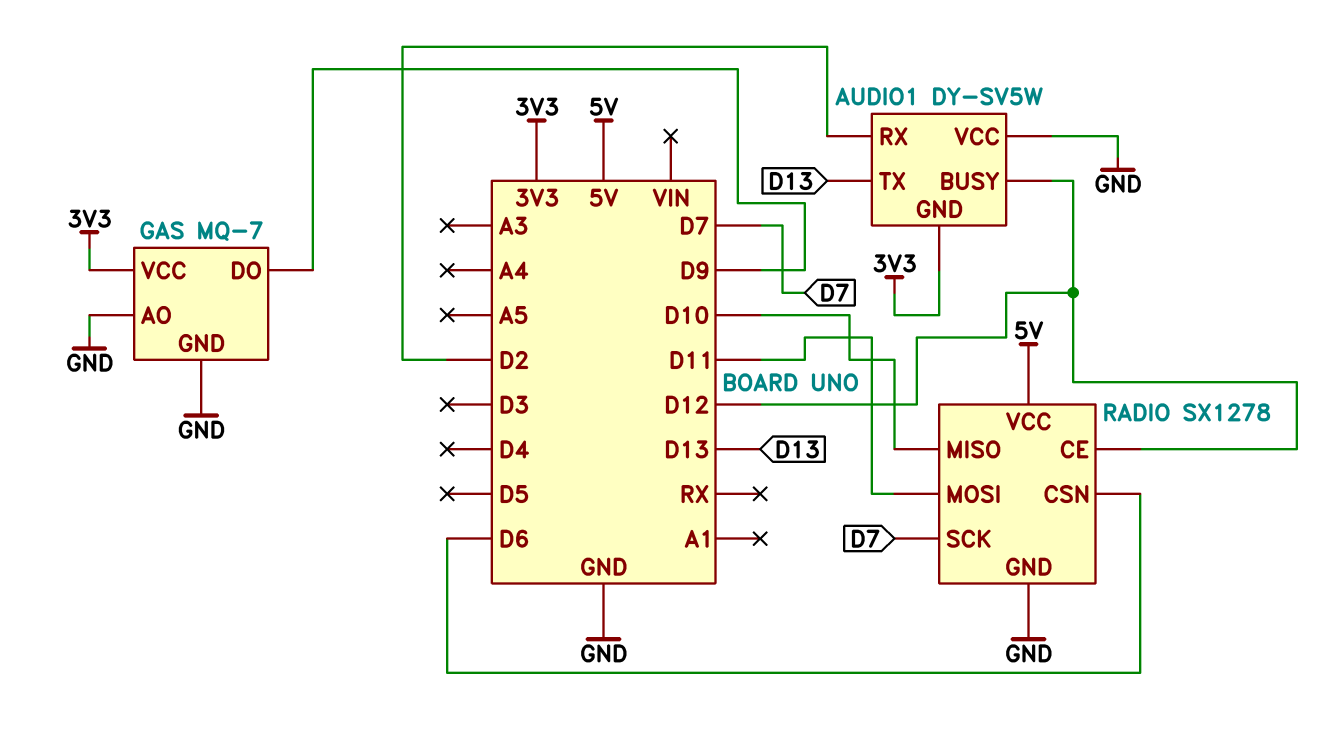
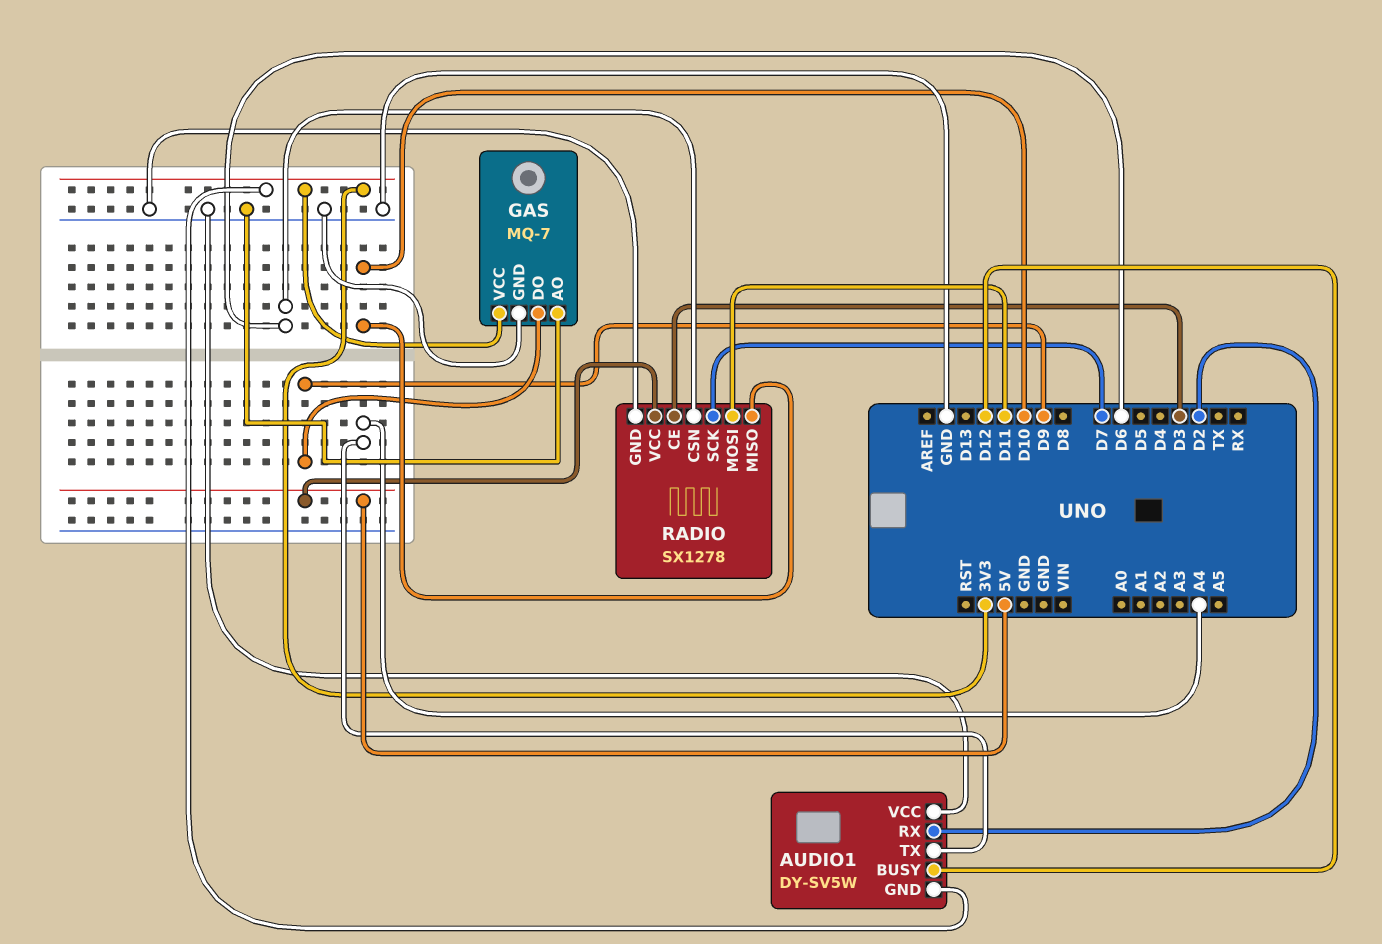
AUDIO1 pin TX: D13 -> A4
RADIO pin CE: D12 -> D3

